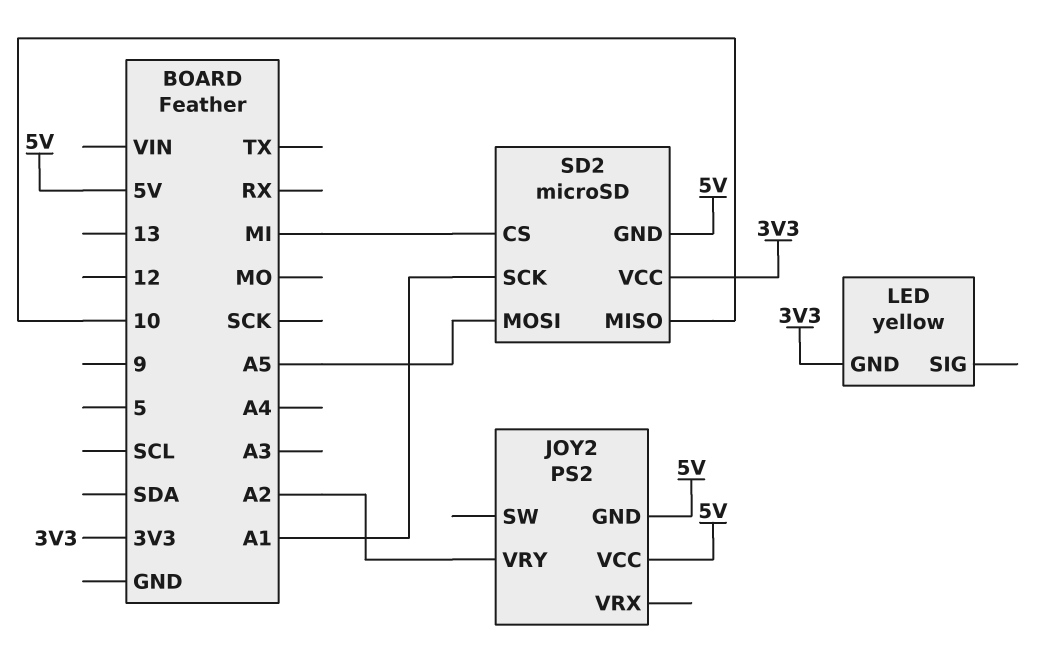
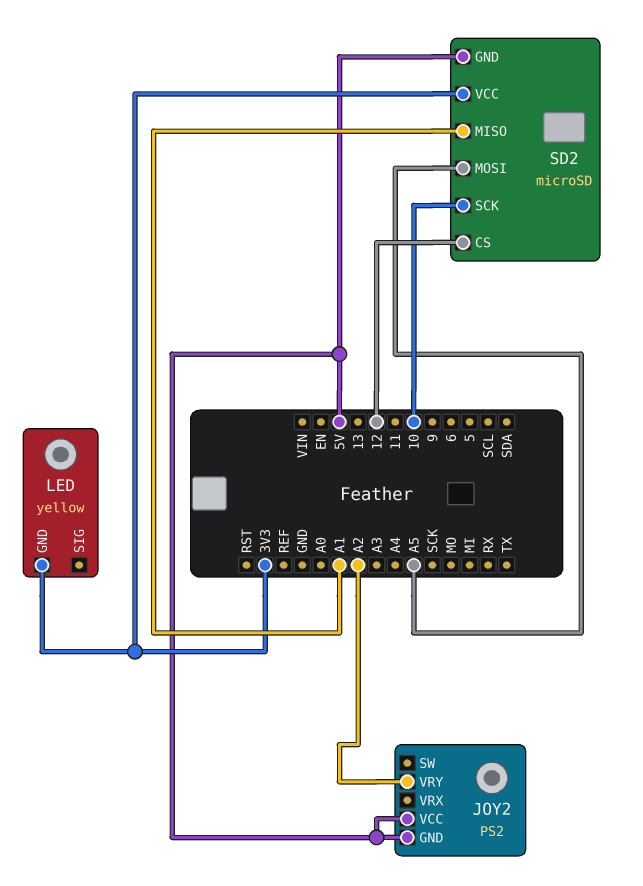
SD2 pin CS: MI -> 12
SD2 pin MISO: 10 -> A1
SD2 pin SCK: A1 -> 10

